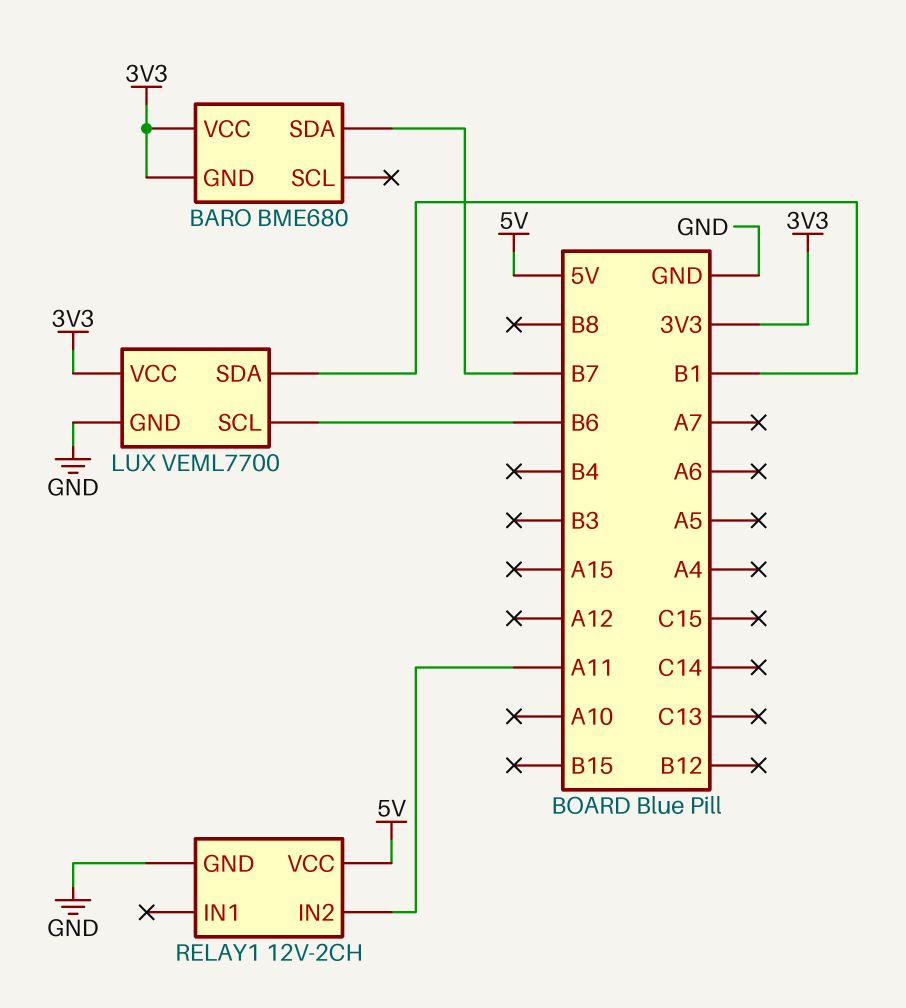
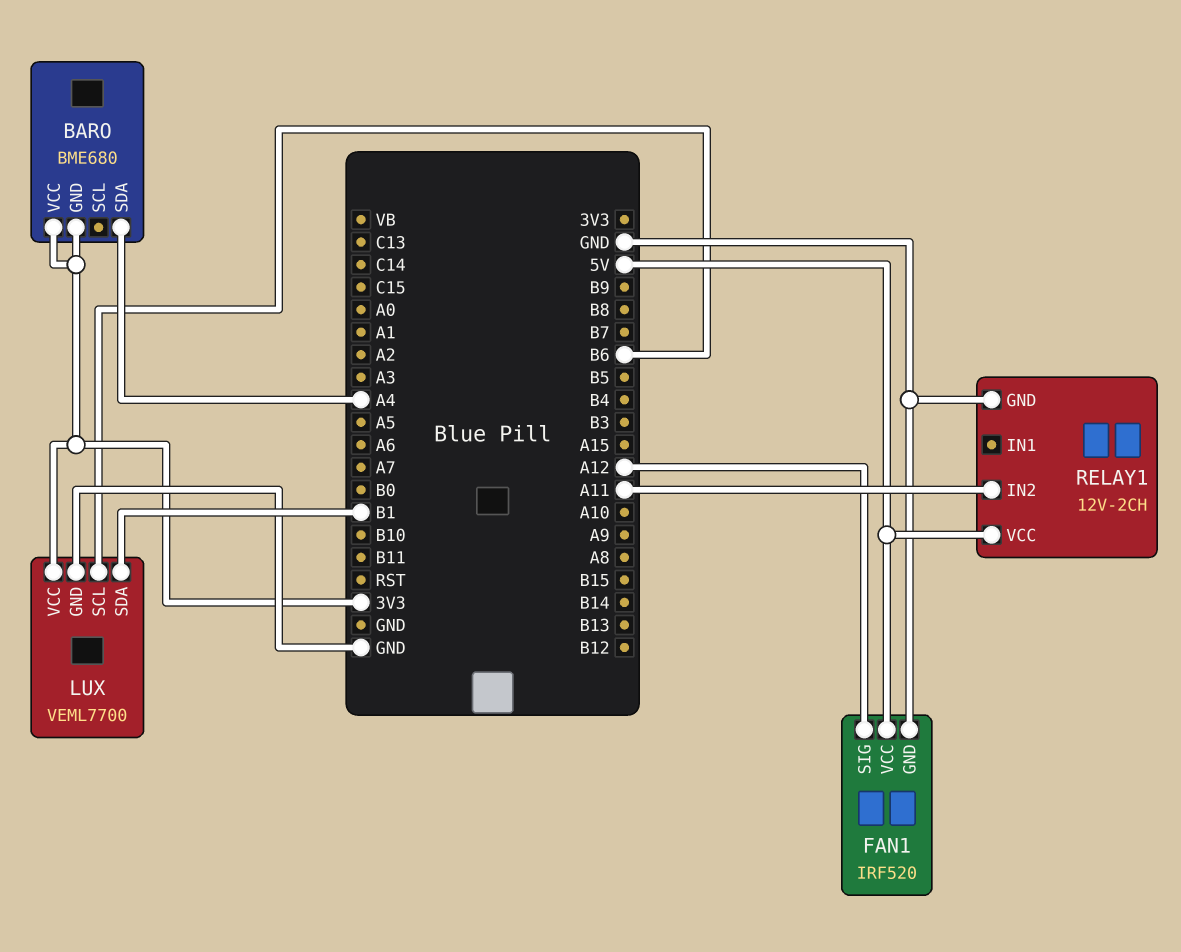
BARO pin SDA: B7 -> A4
FAN1: none -> IRF520
FAN1 pin GND: none -> GND
FAN1 pin SIG: none -> A12
FAN1 pin VCC: none -> 5V

